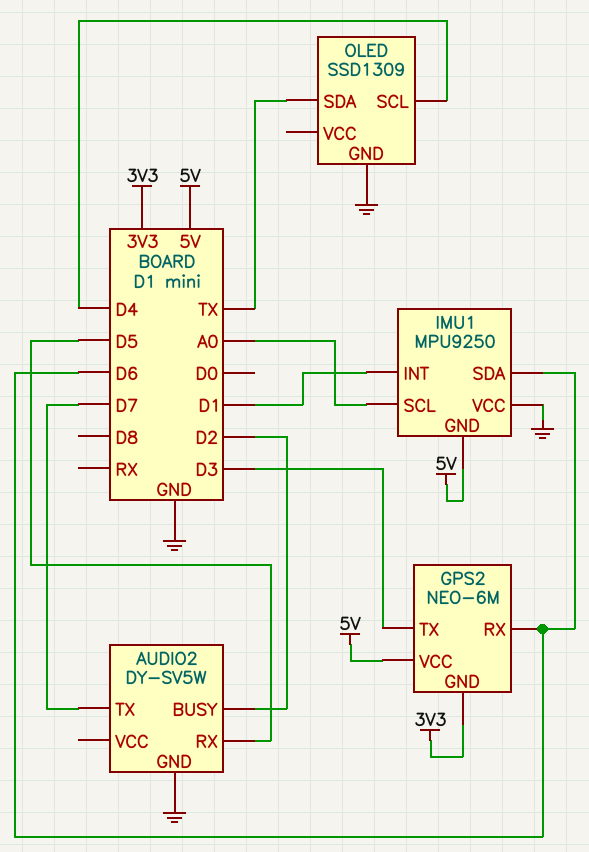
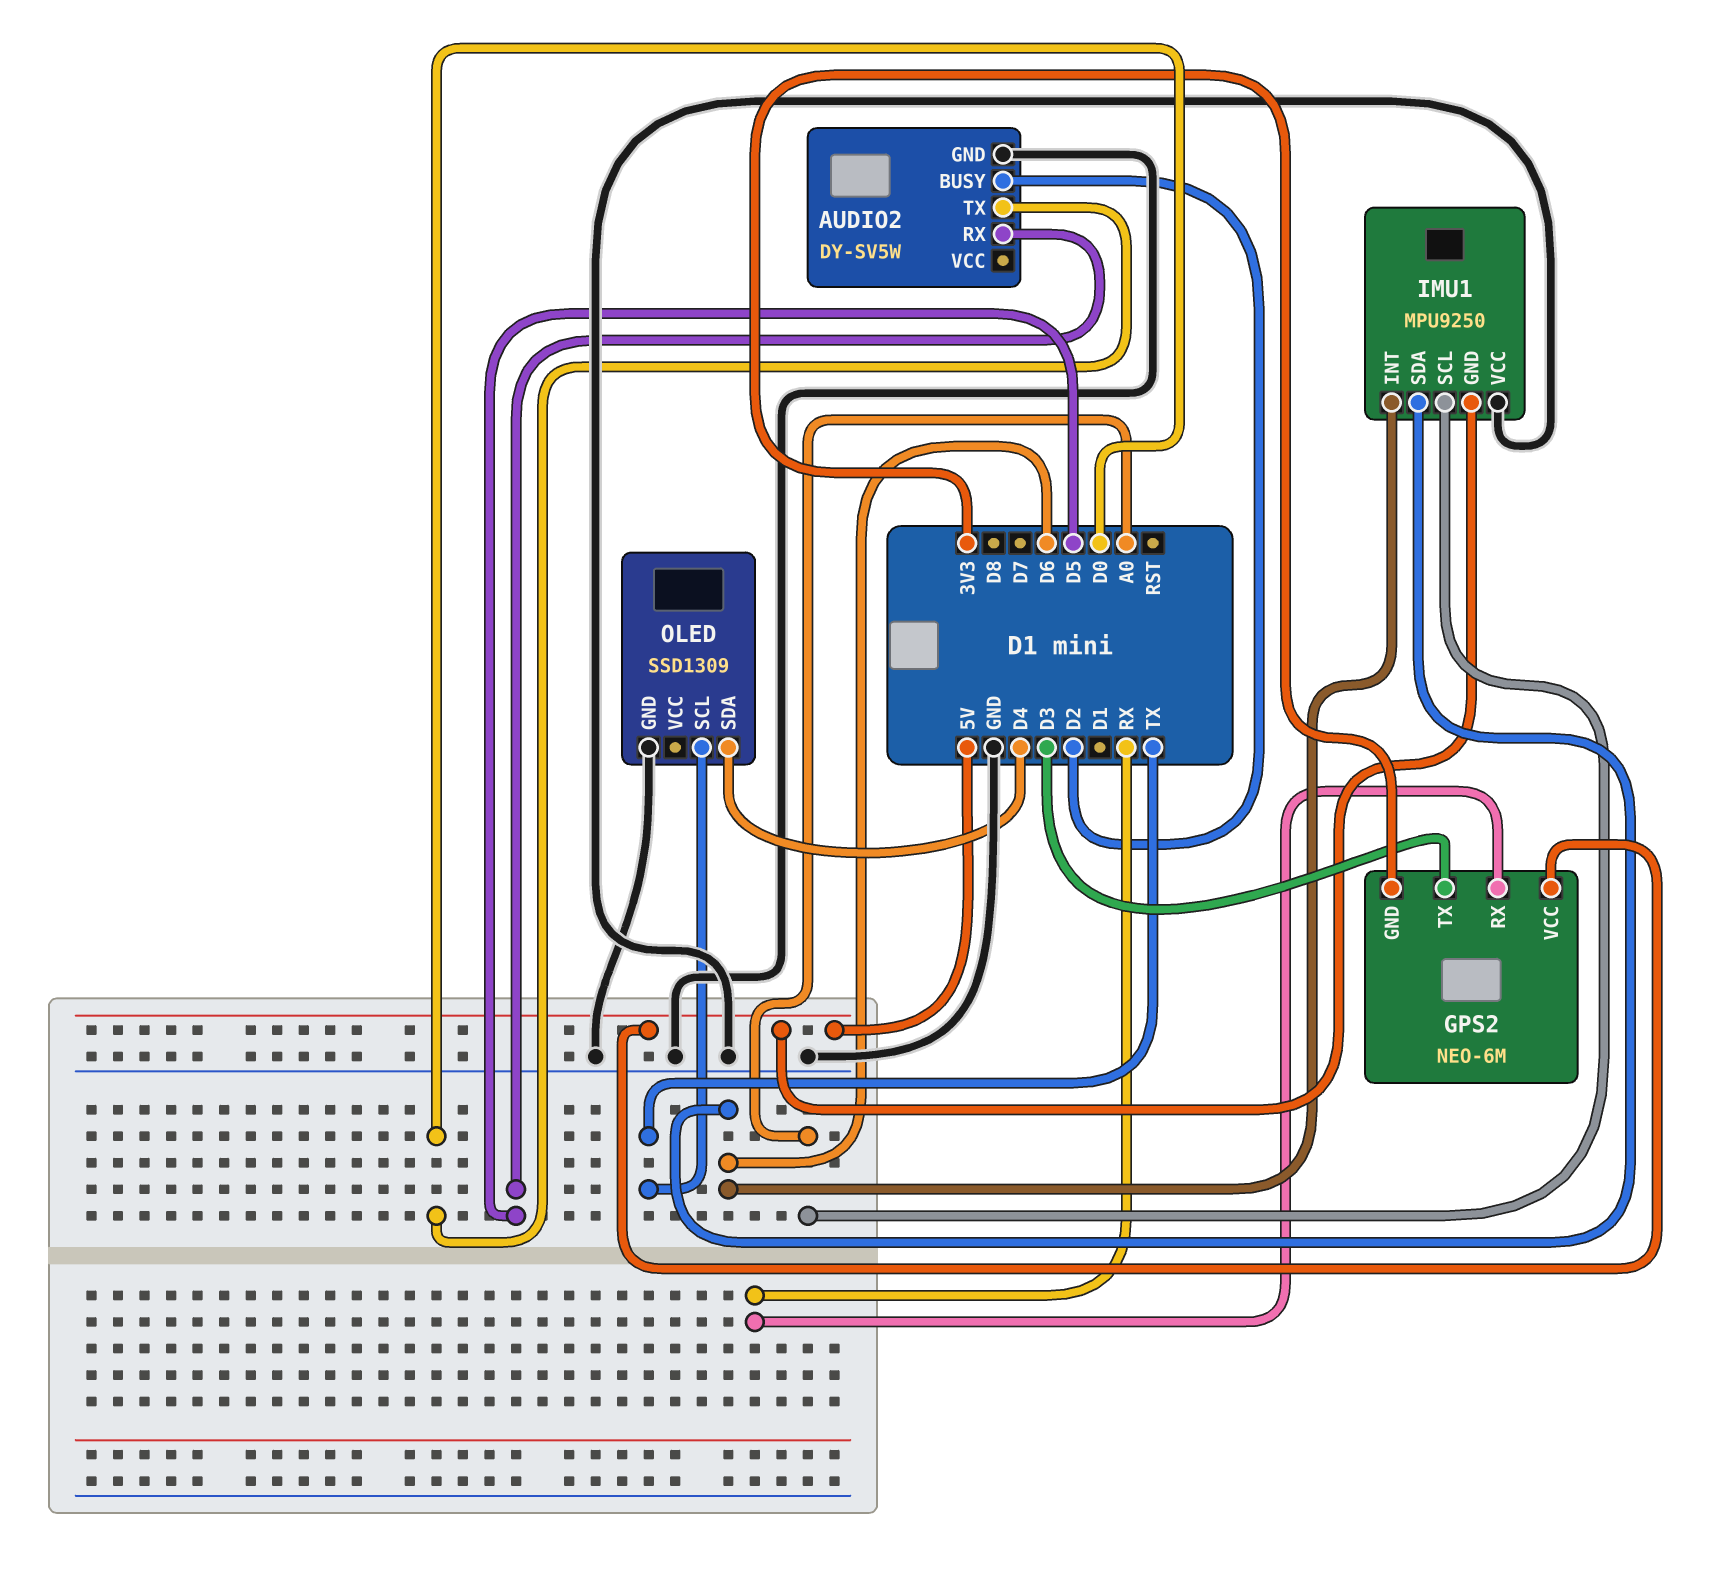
AUDIO2 pin TX: D7 -> D0
GPS2 pin RX: D6 -> RX
IMU1 pin INT: D1 -> D6
OLED pin SCL: D4 -> TX
OLED pin SDA: TX -> D4

